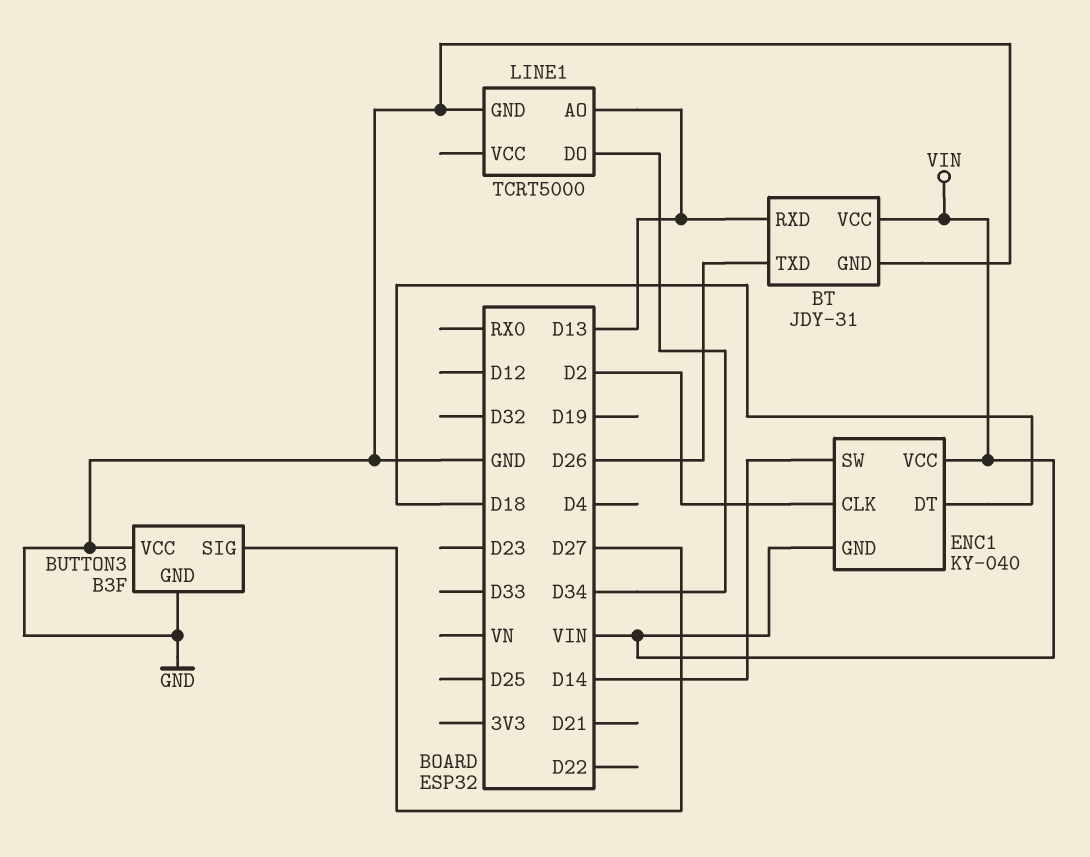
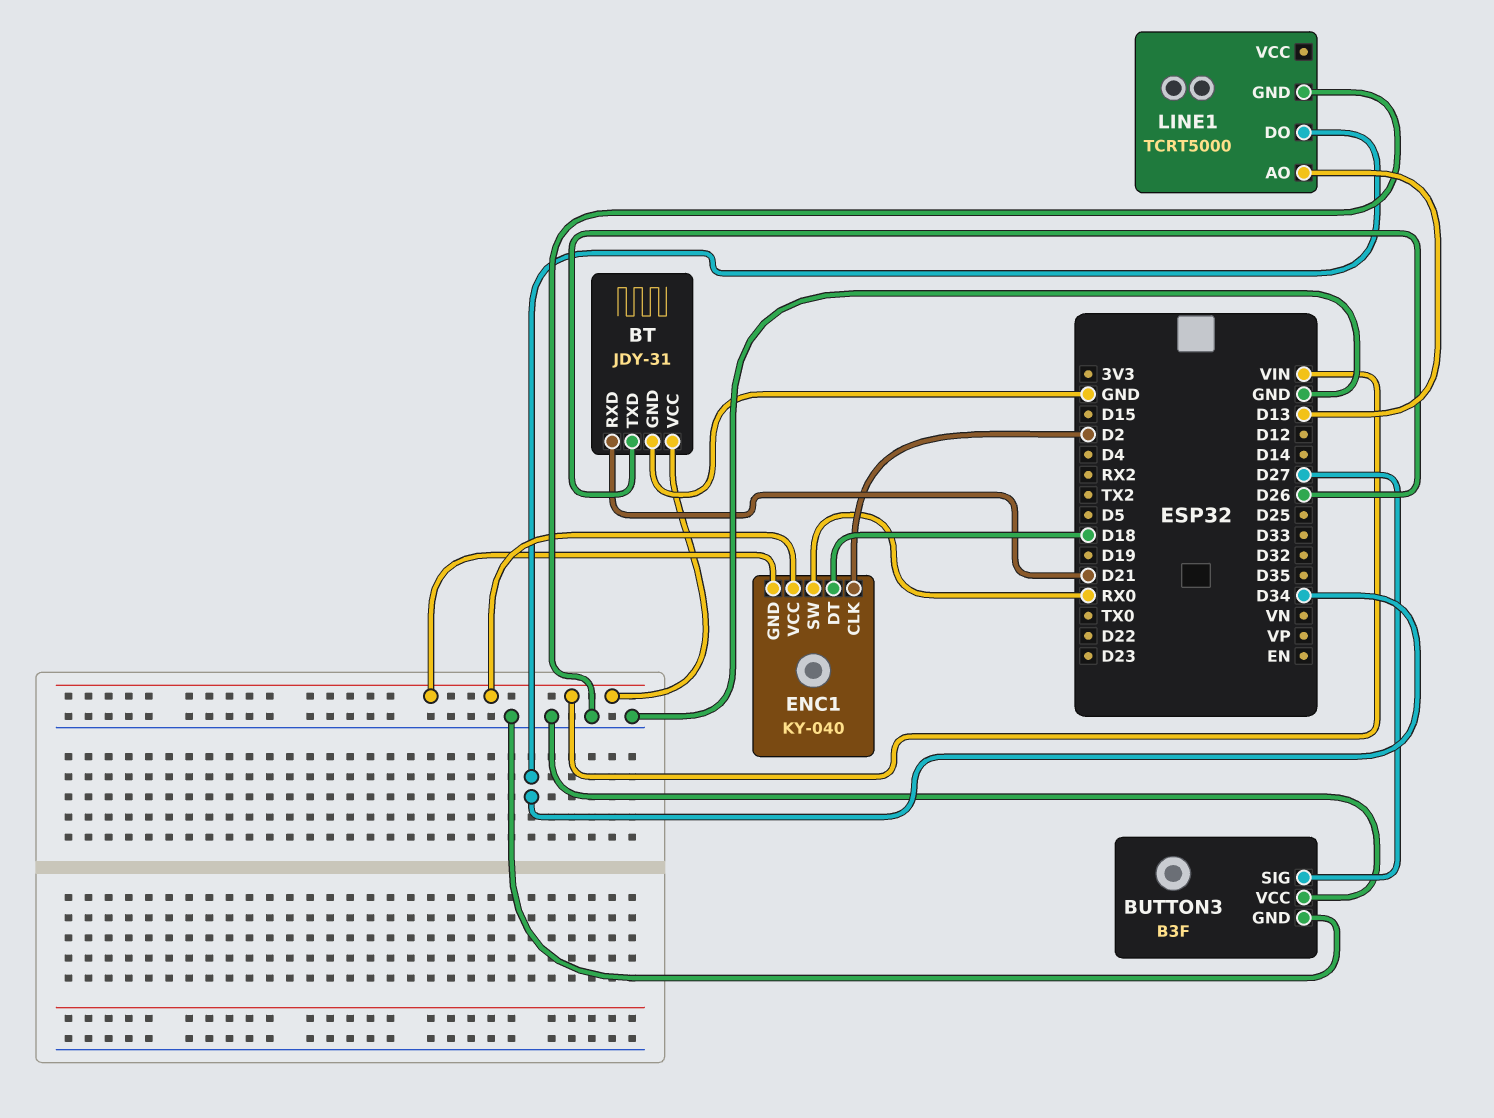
BT pin RXD: D13 -> D21
ENC1 pin SW: D14 -> RX0

